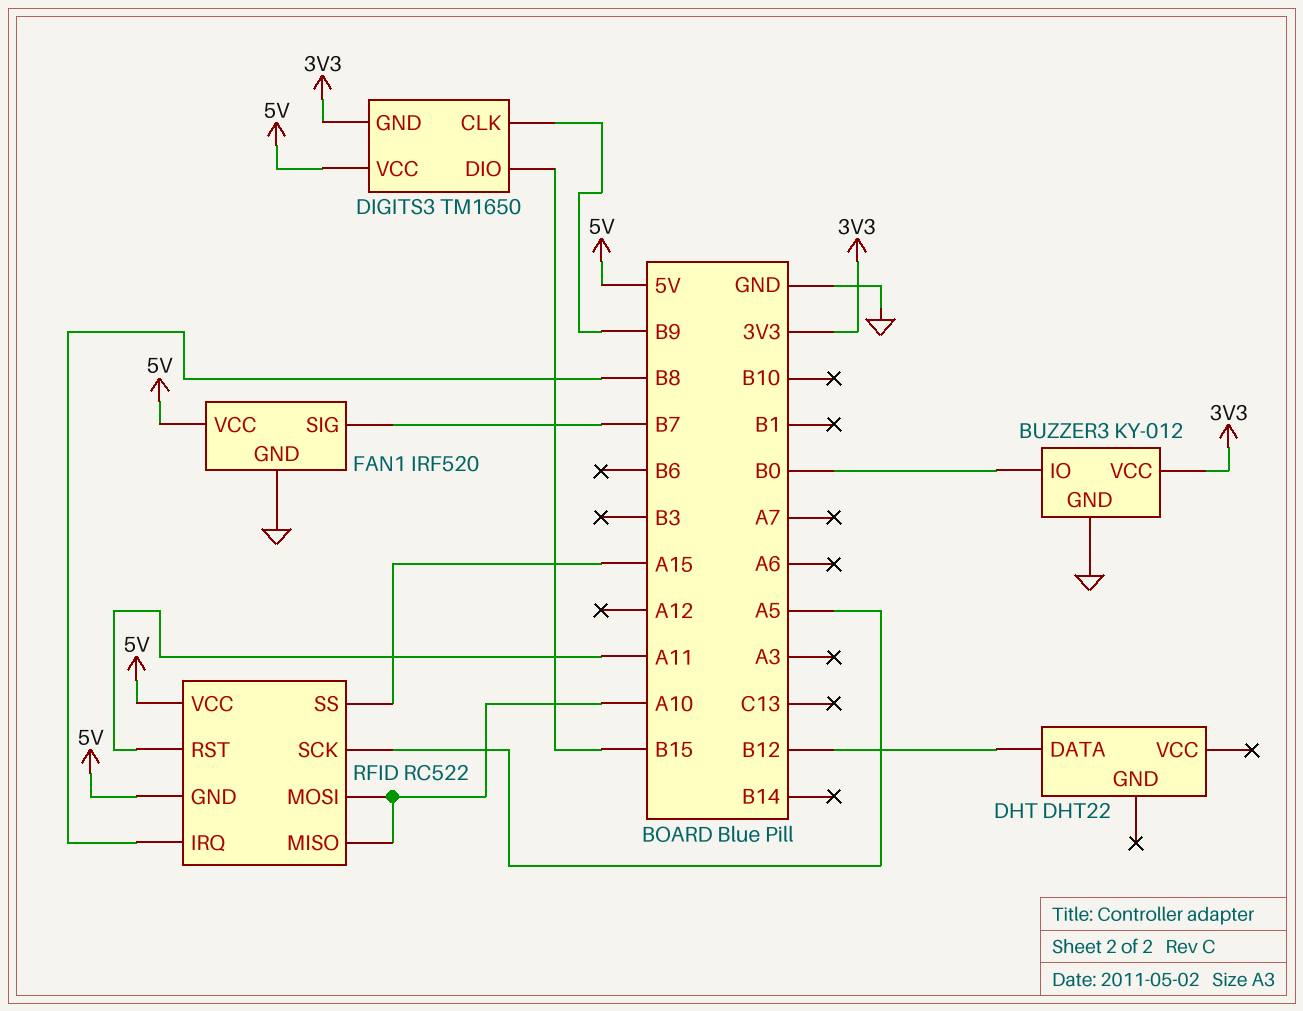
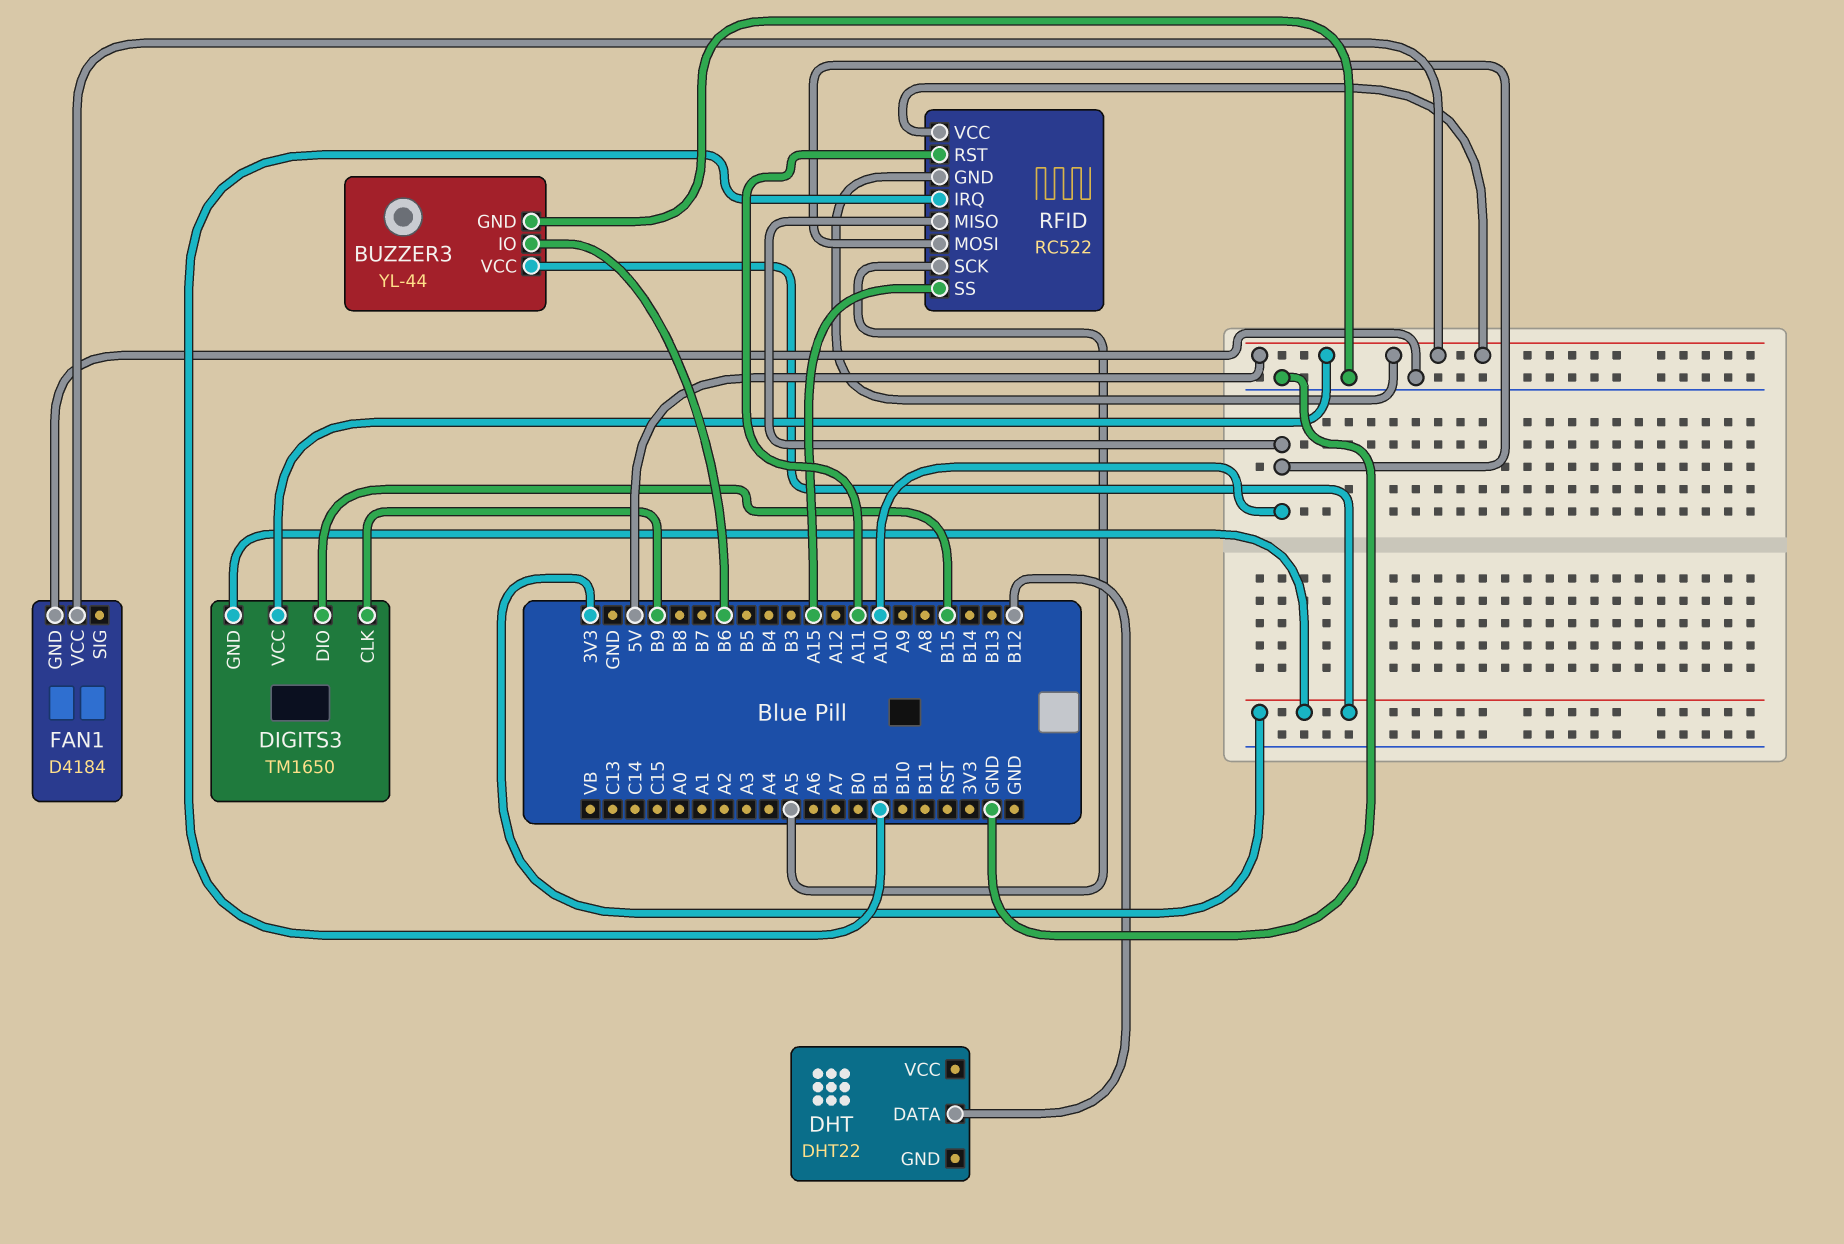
BUZZER3: KY-012 -> YL-44
BUZZER3 pin IO: B0 -> B6
FAN1: IRF520 -> D4184
FAN1 pin SIG: B7 -> none
RFID pin IRQ: B8 -> B1

